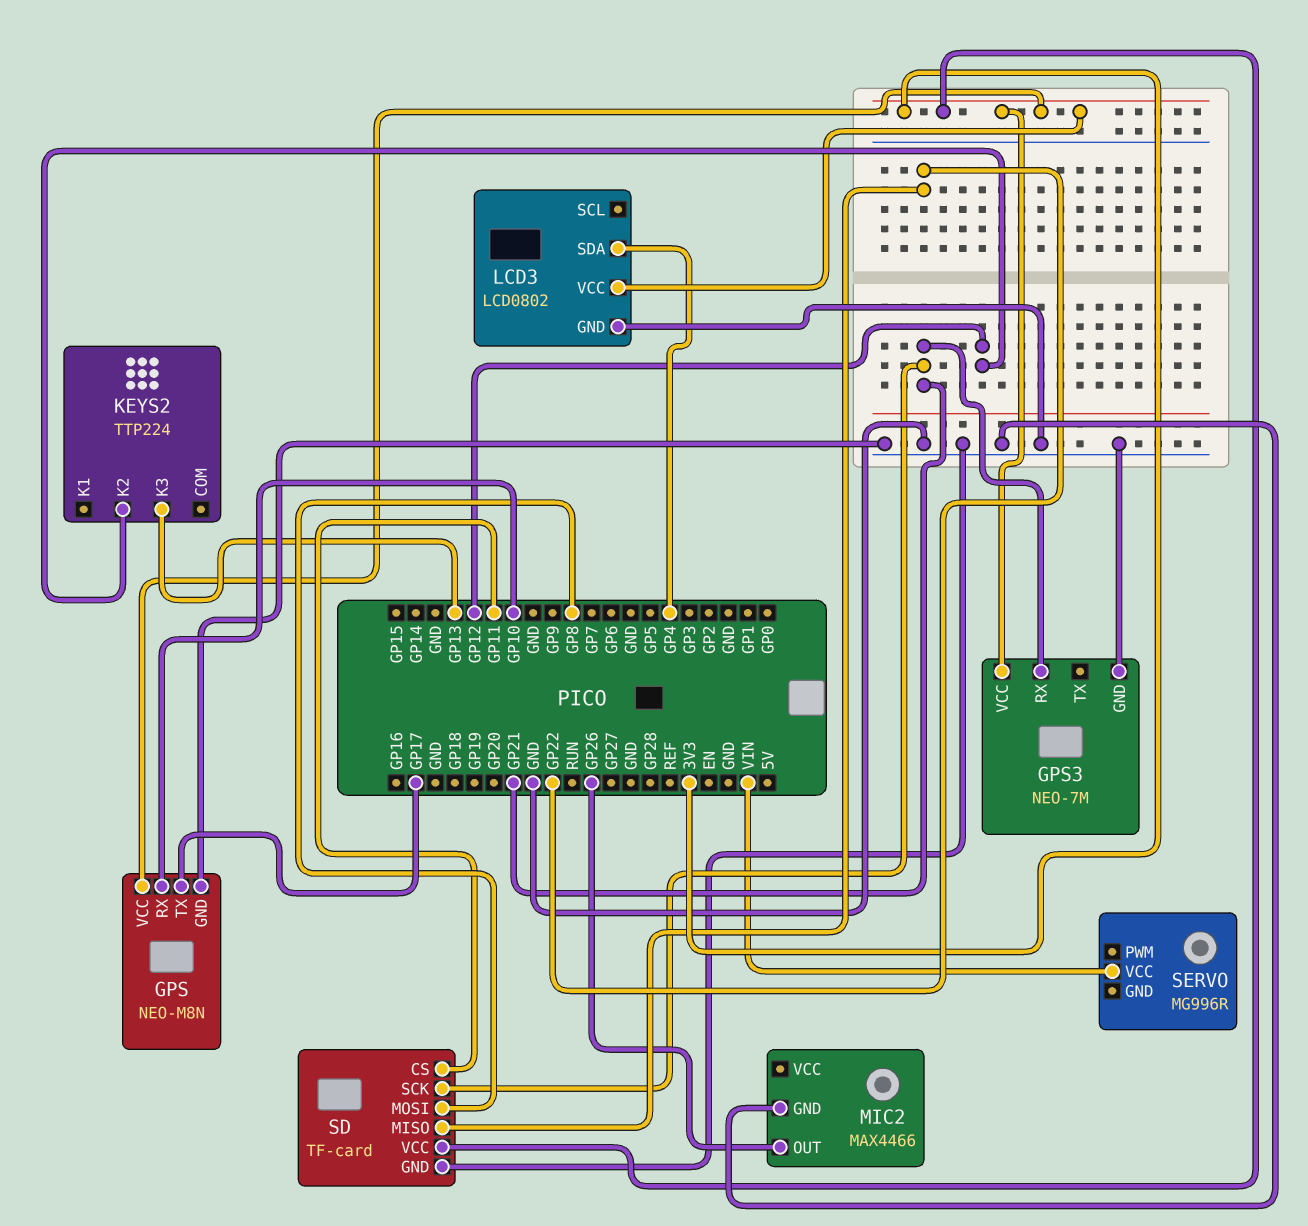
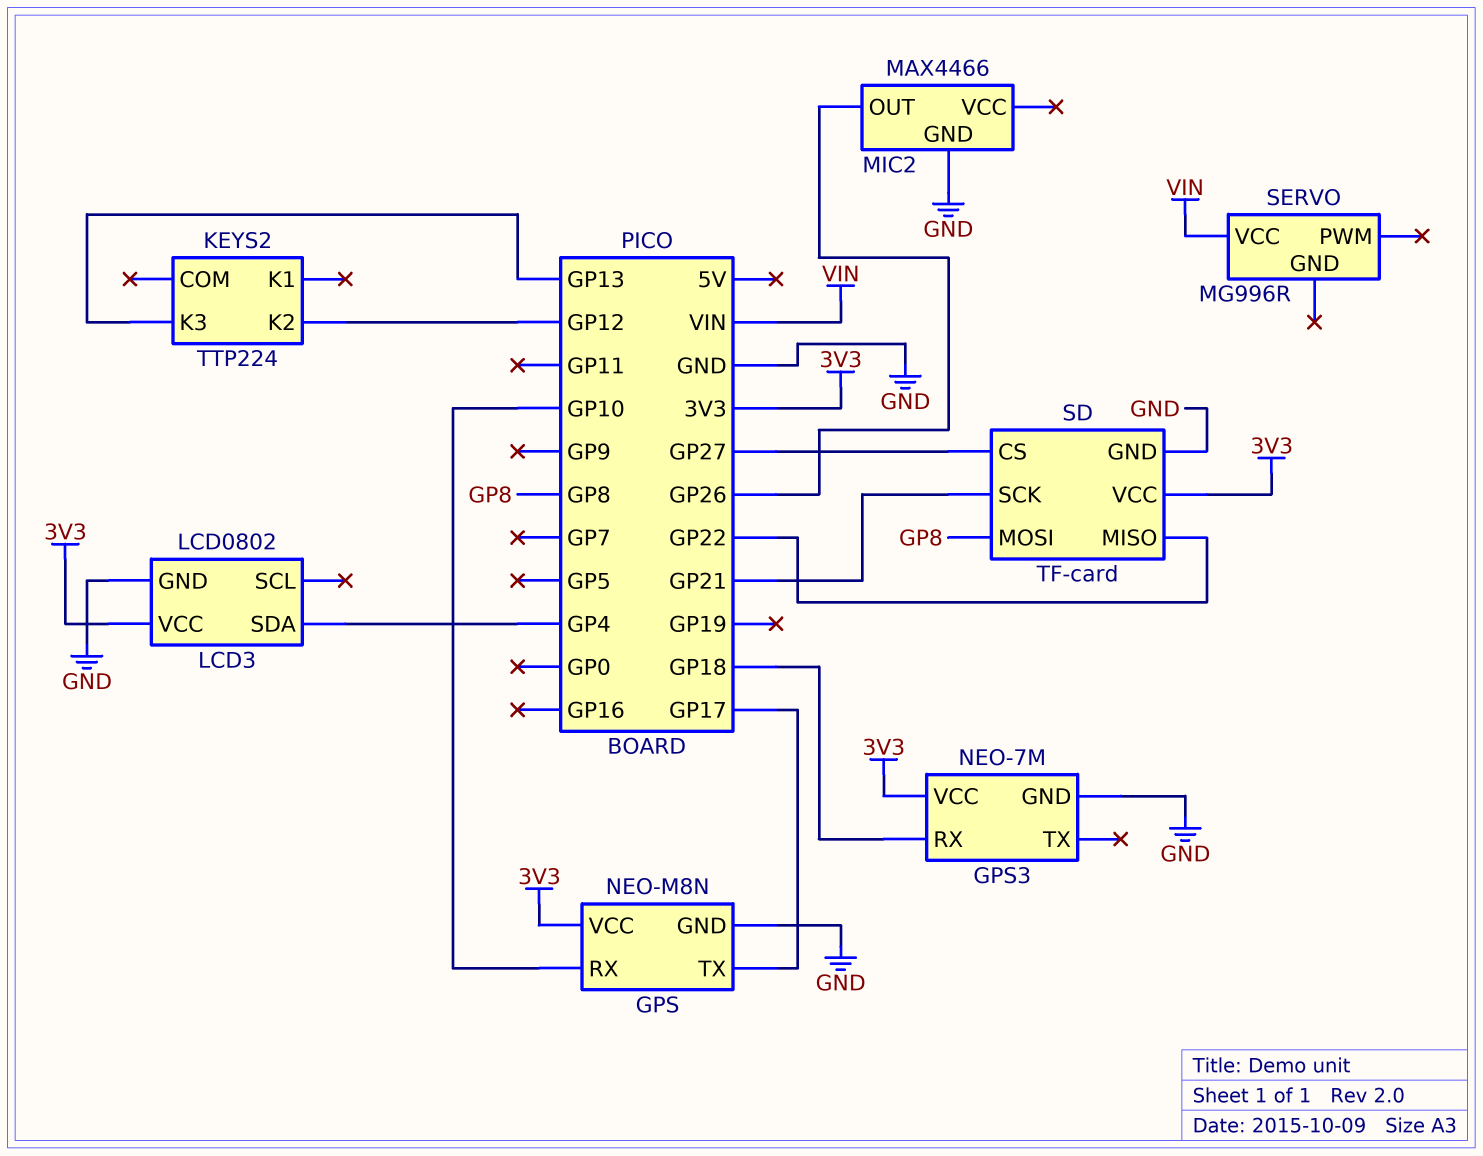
GPS3 pin RX: GP21 -> GP18
SD pin CS: GP11 -> GP27

